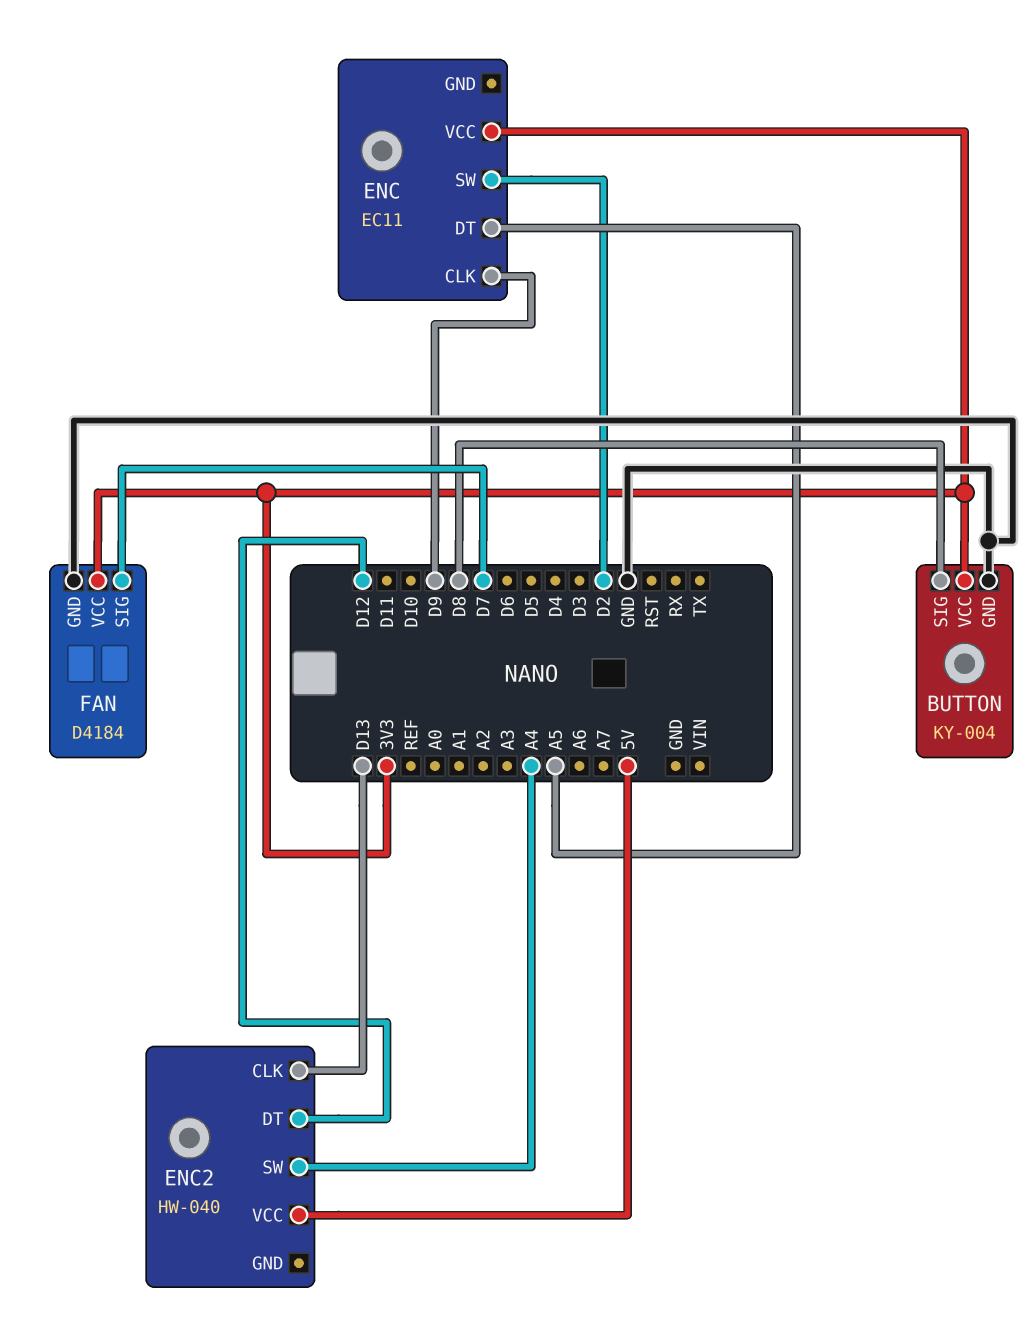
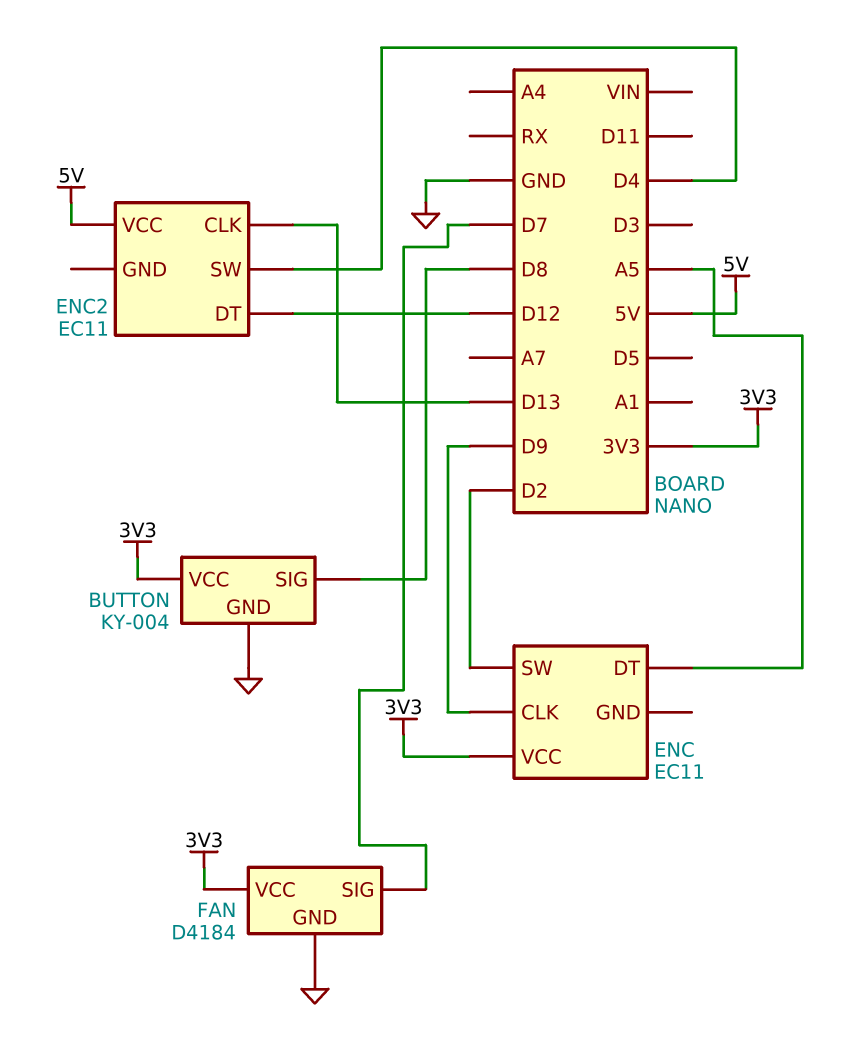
ENC2: HW-040 -> EC11
ENC2 pin SW: A4 -> D4

